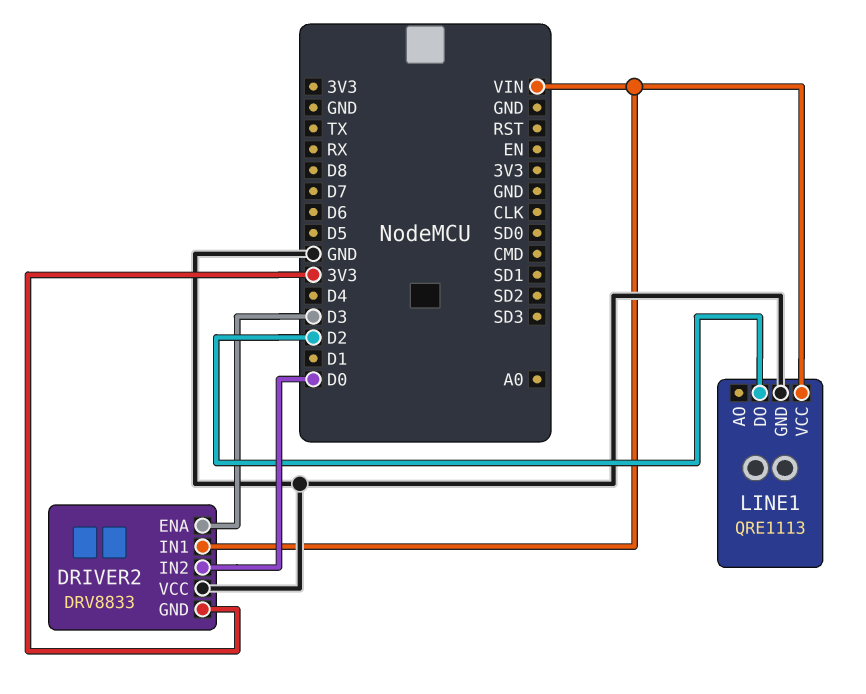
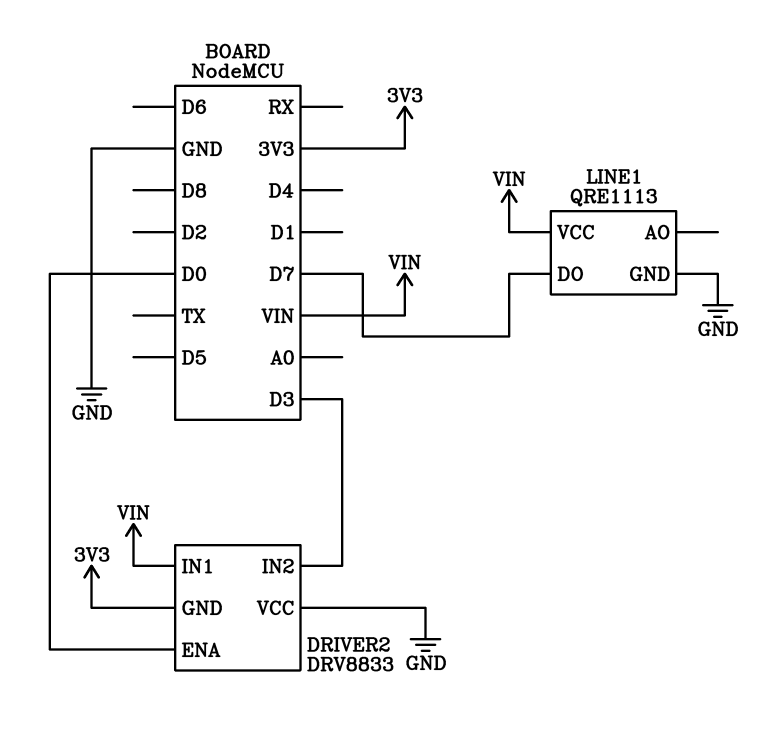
DRIVER2 pin ENA: D3 -> D0
DRIVER2 pin IN2: D0 -> D3
LINE1 pin DO: D2 -> D7

